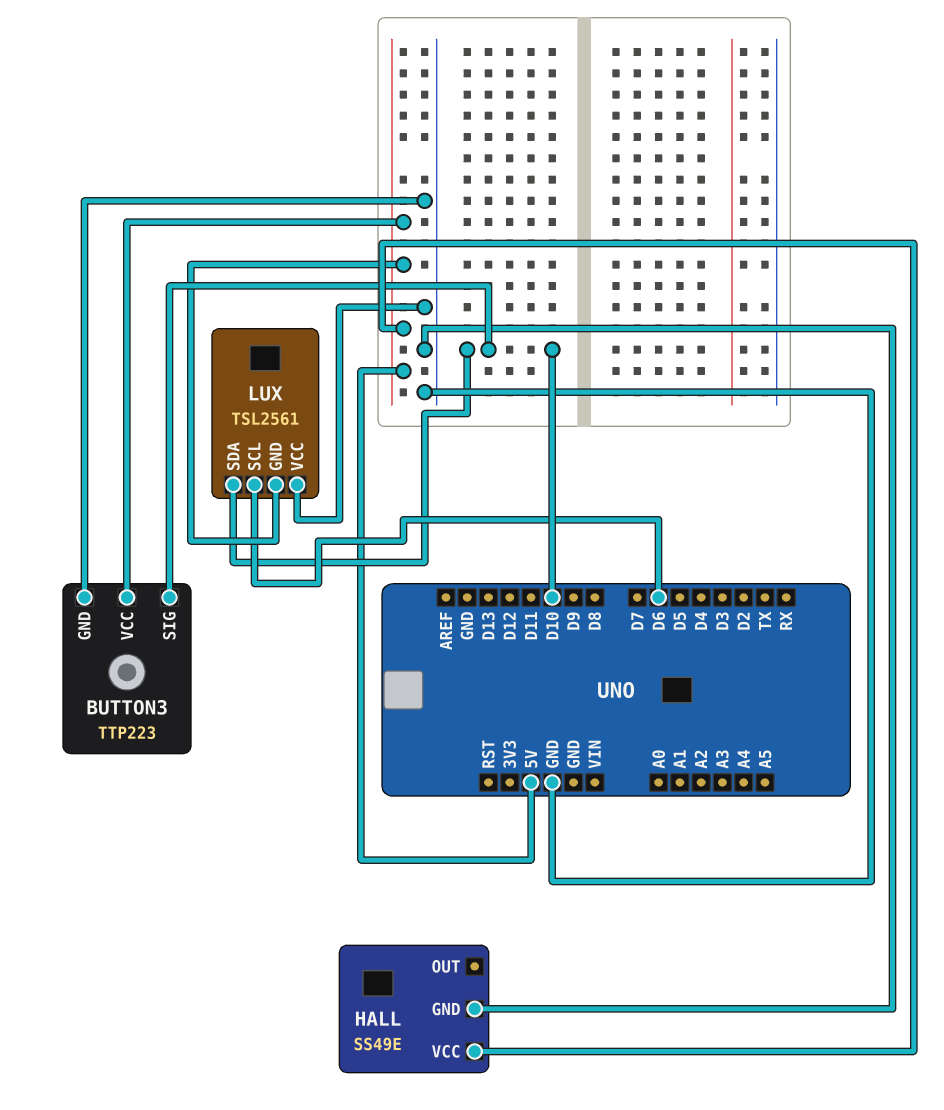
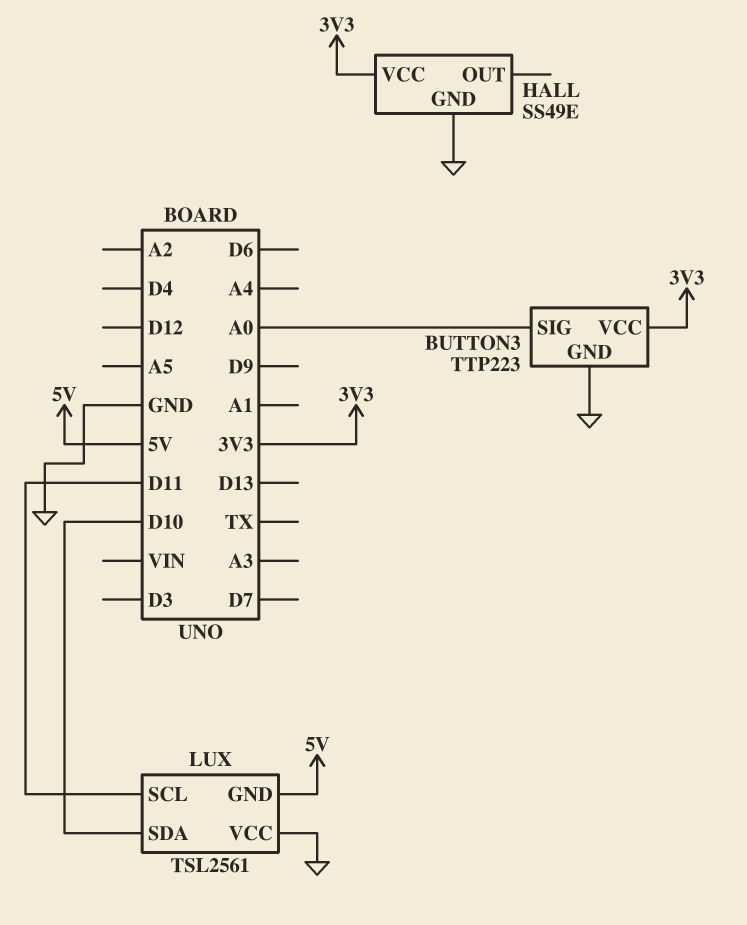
BUTTON3 pin SIG: D10 -> A0
BUTTON3 pin VCC: 5V -> 3V3
HALL pin VCC: 5V -> 3V3
LUX pin SCL: D6 -> D11

